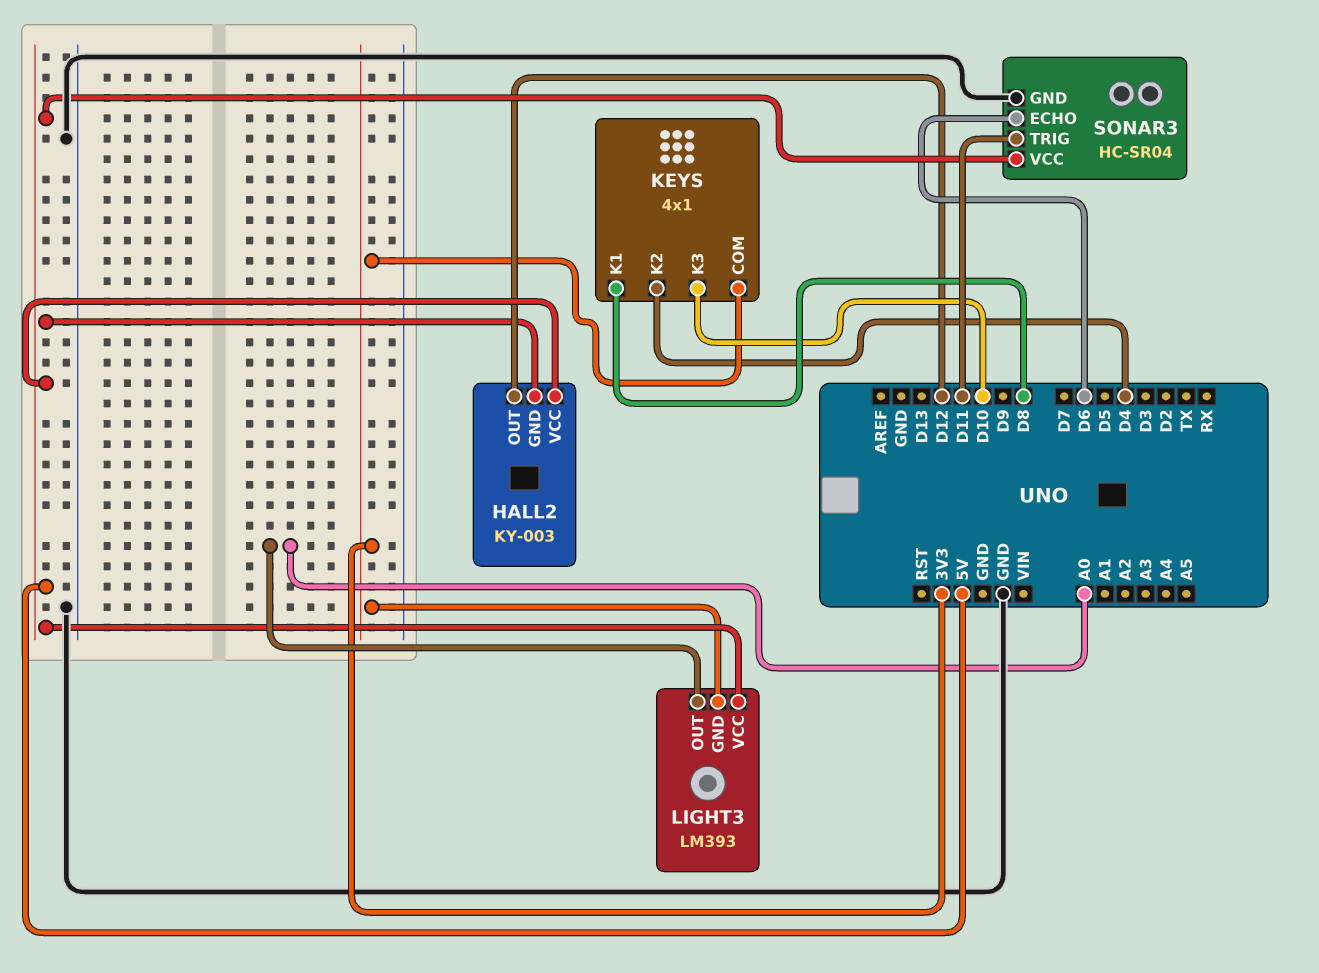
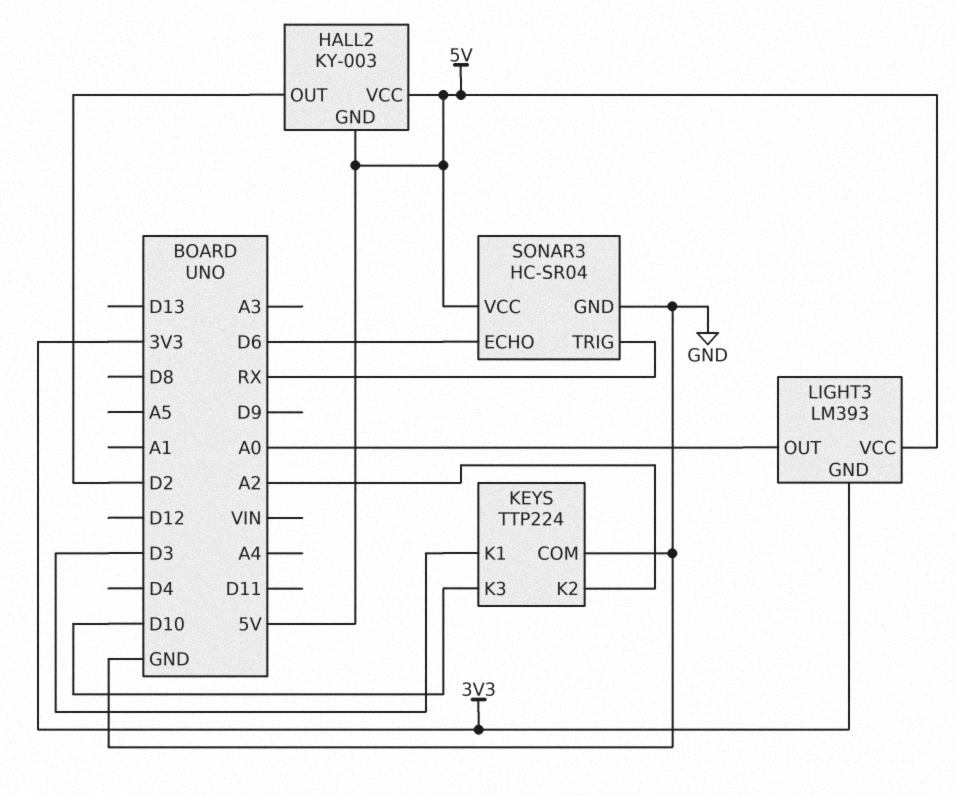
HALL2 pin OUT: D12 -> D2
KEYS: 4x1 -> TTP224
KEYS pin COM: 3V3 -> GND
KEYS pin K1: D8 -> D3
KEYS pin K2: D4 -> A2
SONAR3 pin TRIG: D11 -> RX

